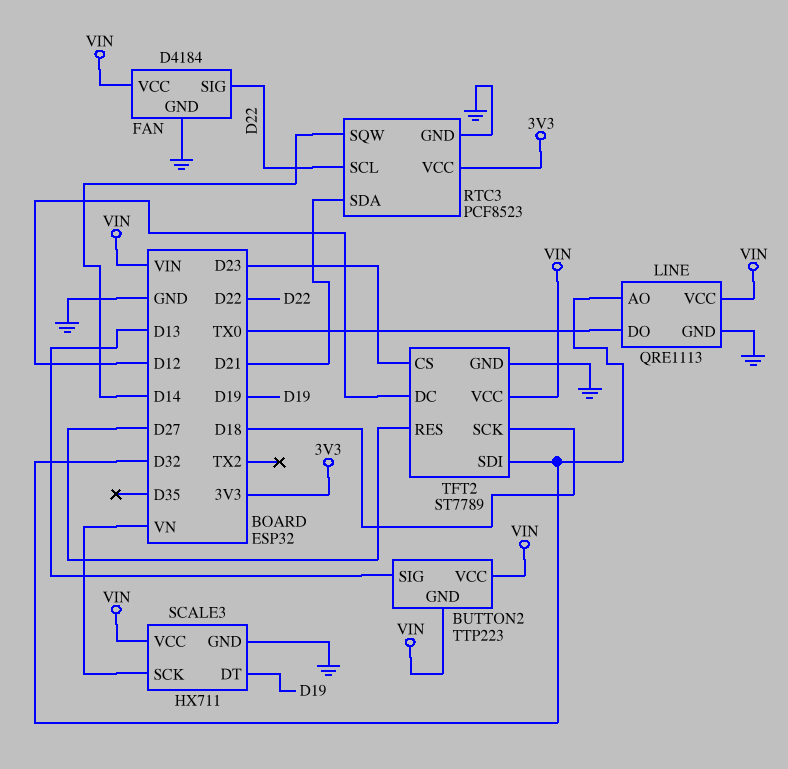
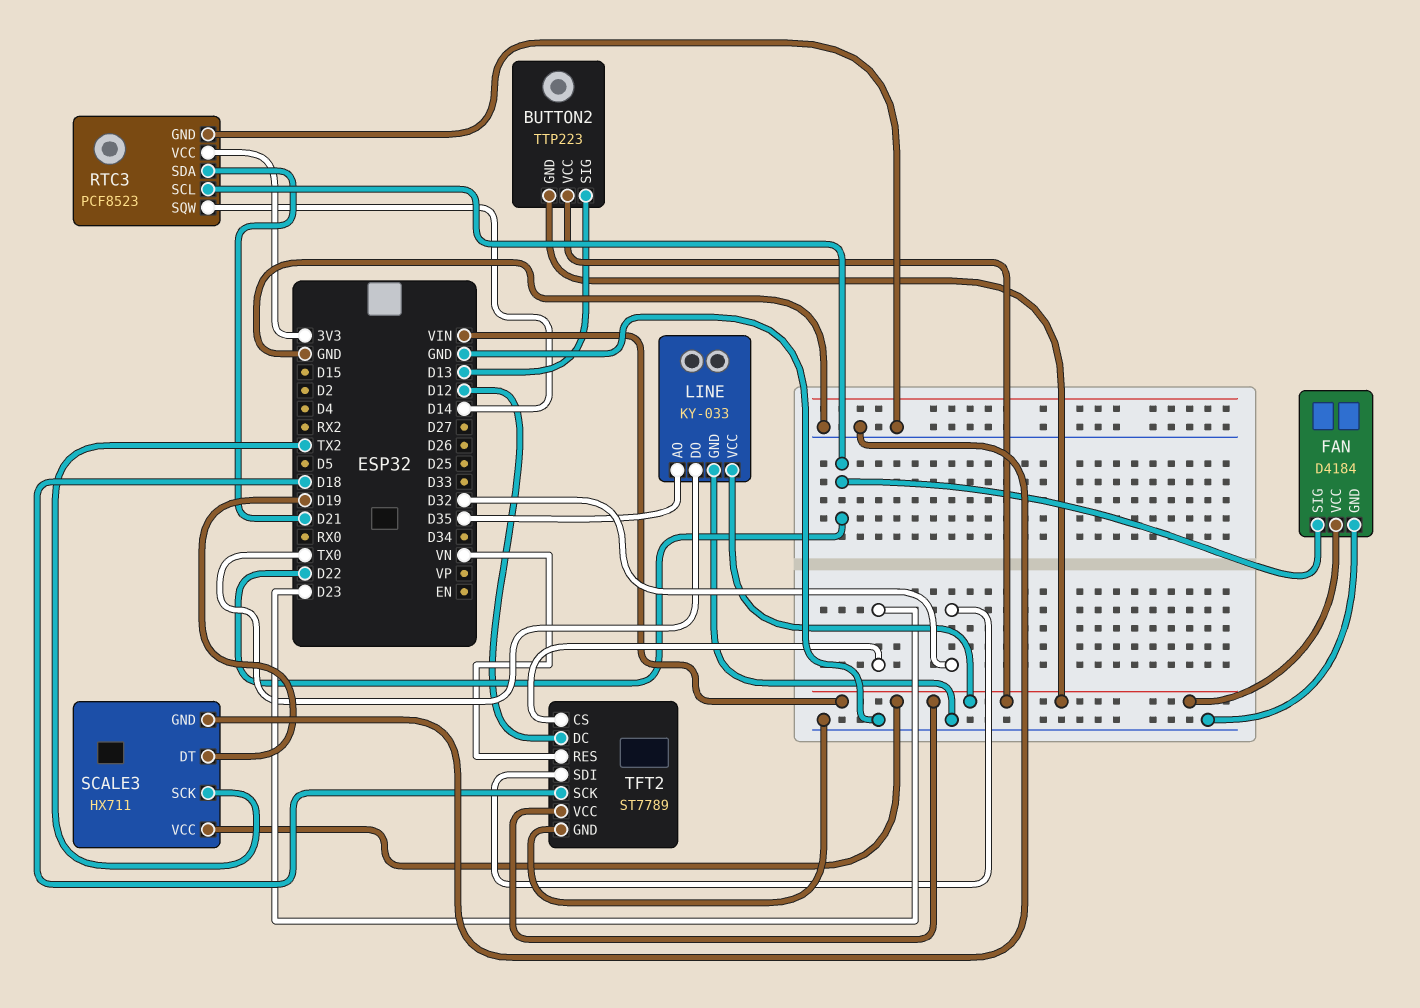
LINE: QRE1113 -> KY-033
LINE pin AO: D32 -> D35
SCALE3 pin SCK: VN -> TX2
TFT2 pin RES: D27 -> VN

